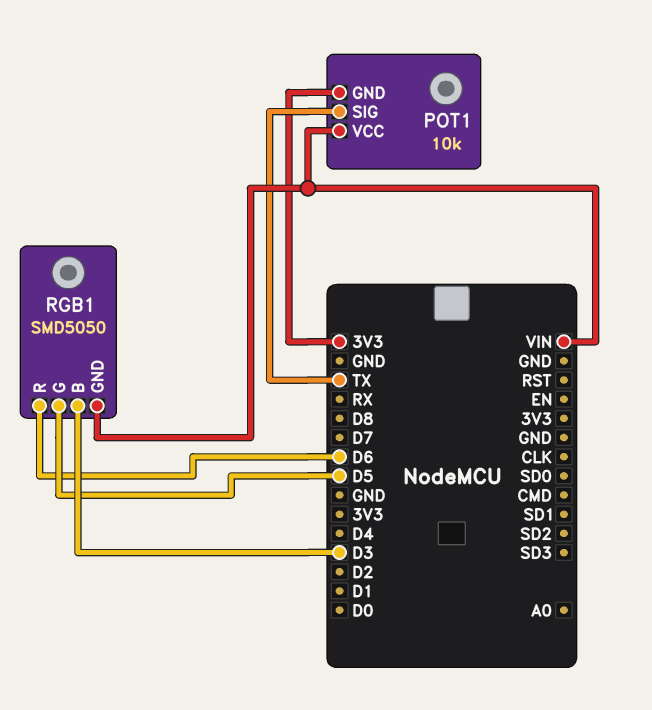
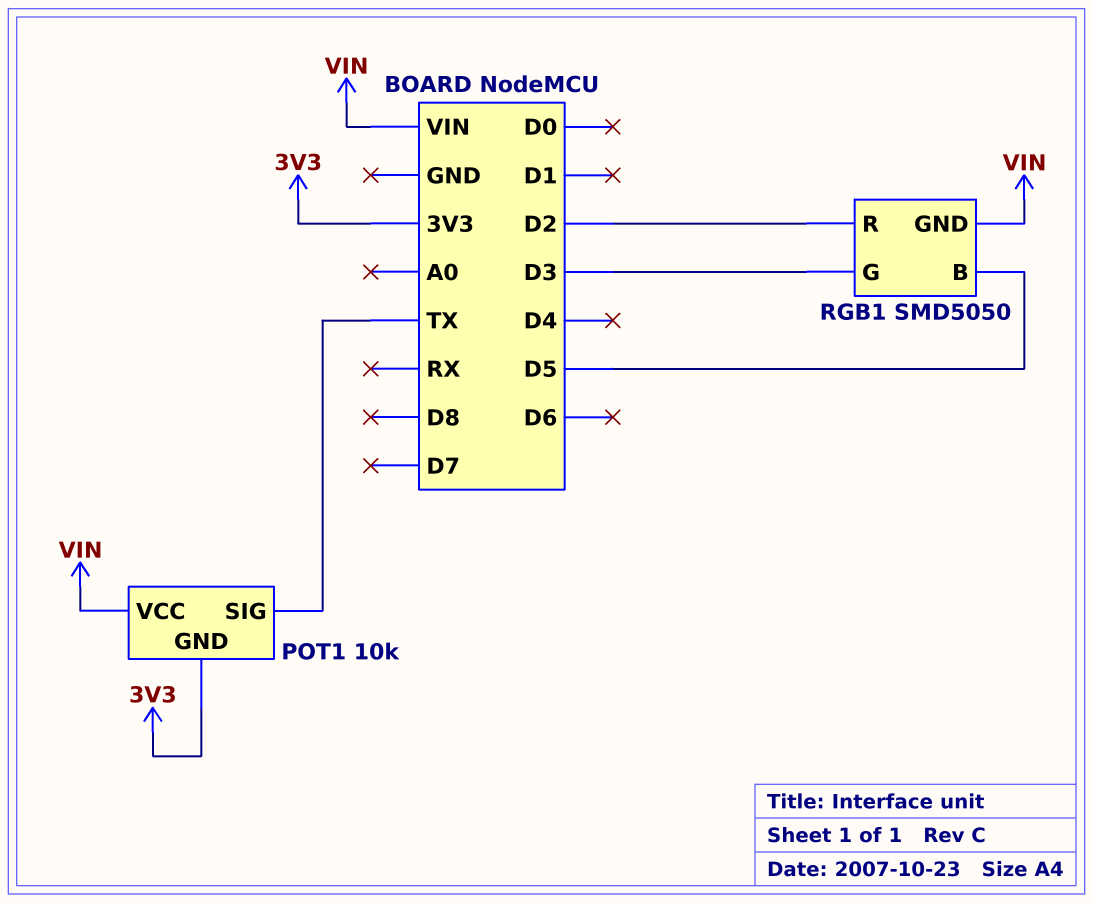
RGB1 pin B: D3 -> D5
RGB1 pin G: D5 -> D3
RGB1 pin R: D6 -> D2

